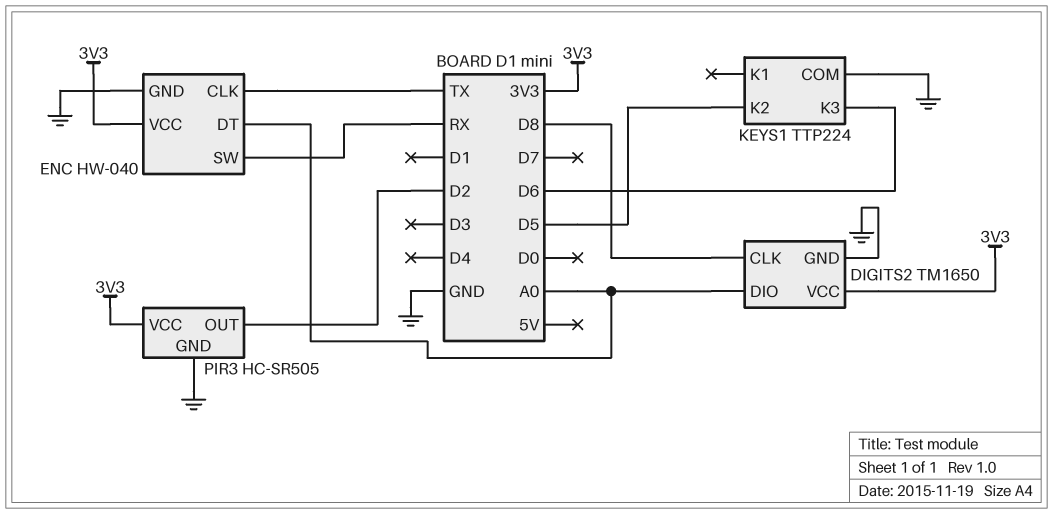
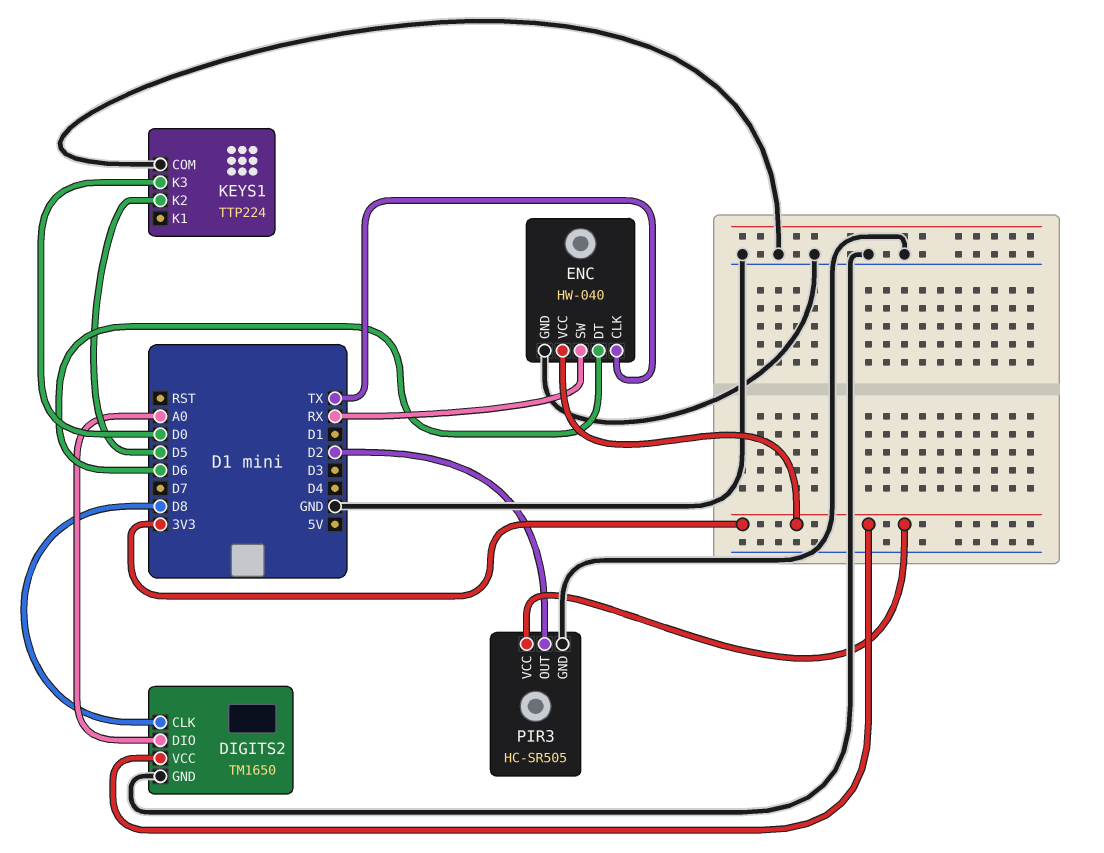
ENC pin DT: A0 -> D6
KEYS1 pin K3: D6 -> D0

